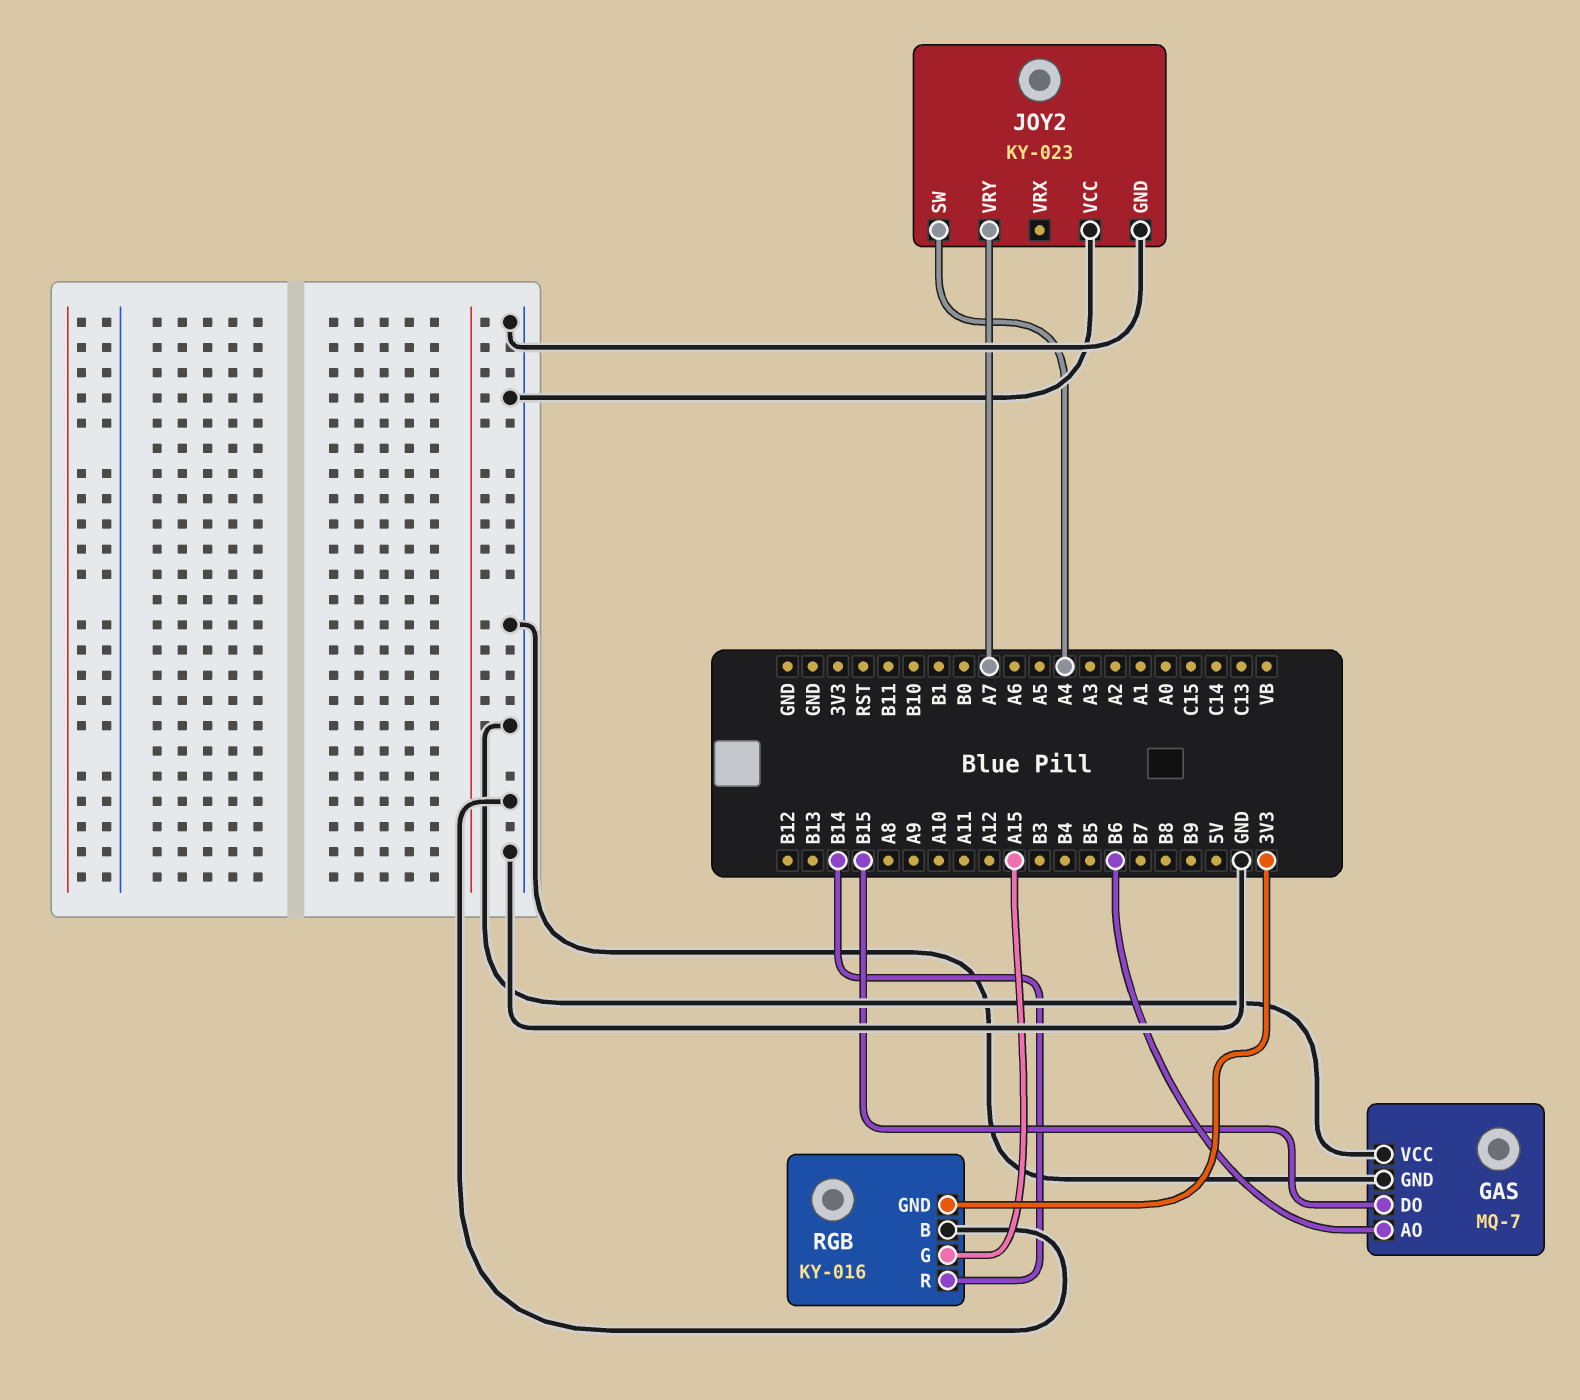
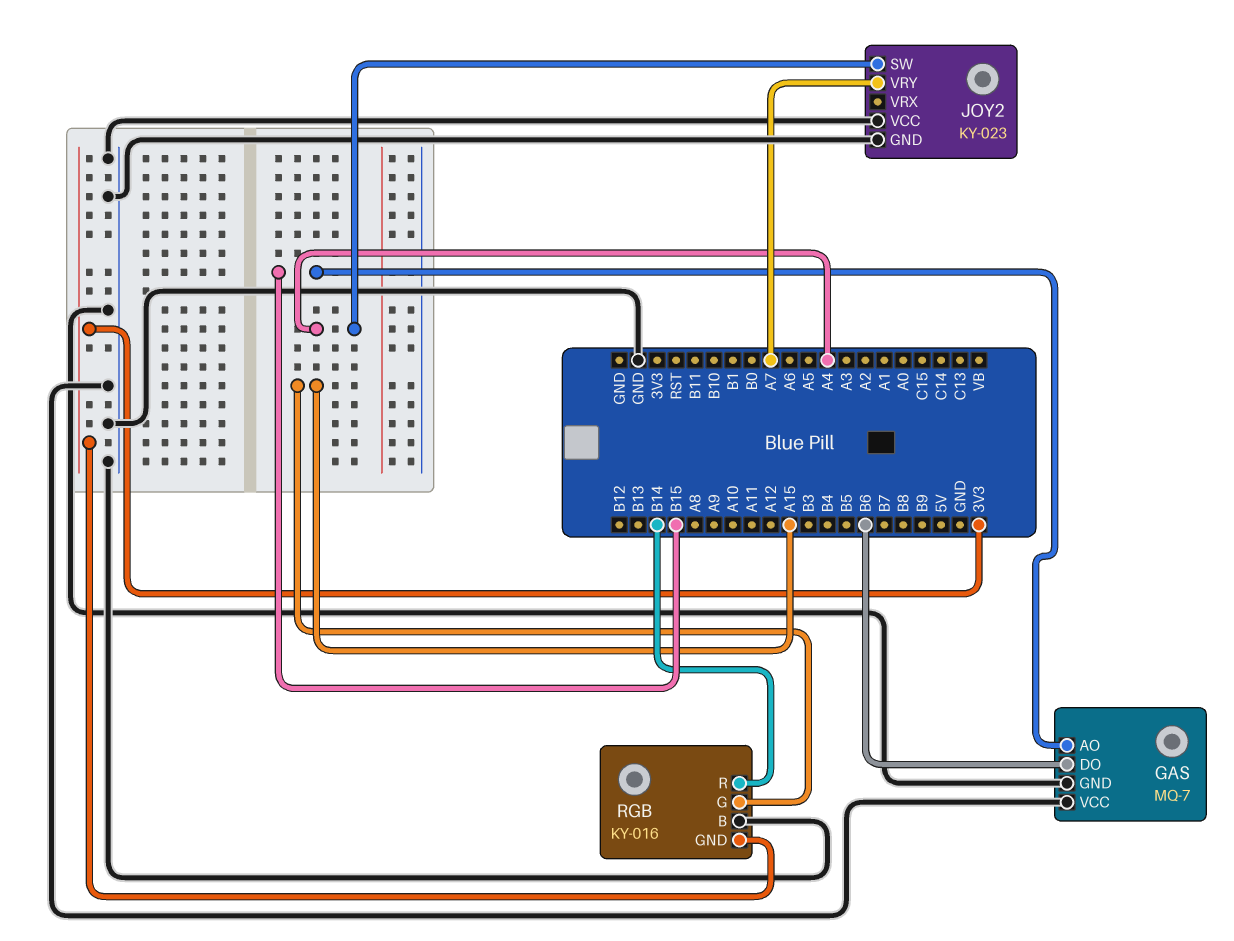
GAS pin AO: B6 -> B15
GAS pin DO: B15 -> B6

